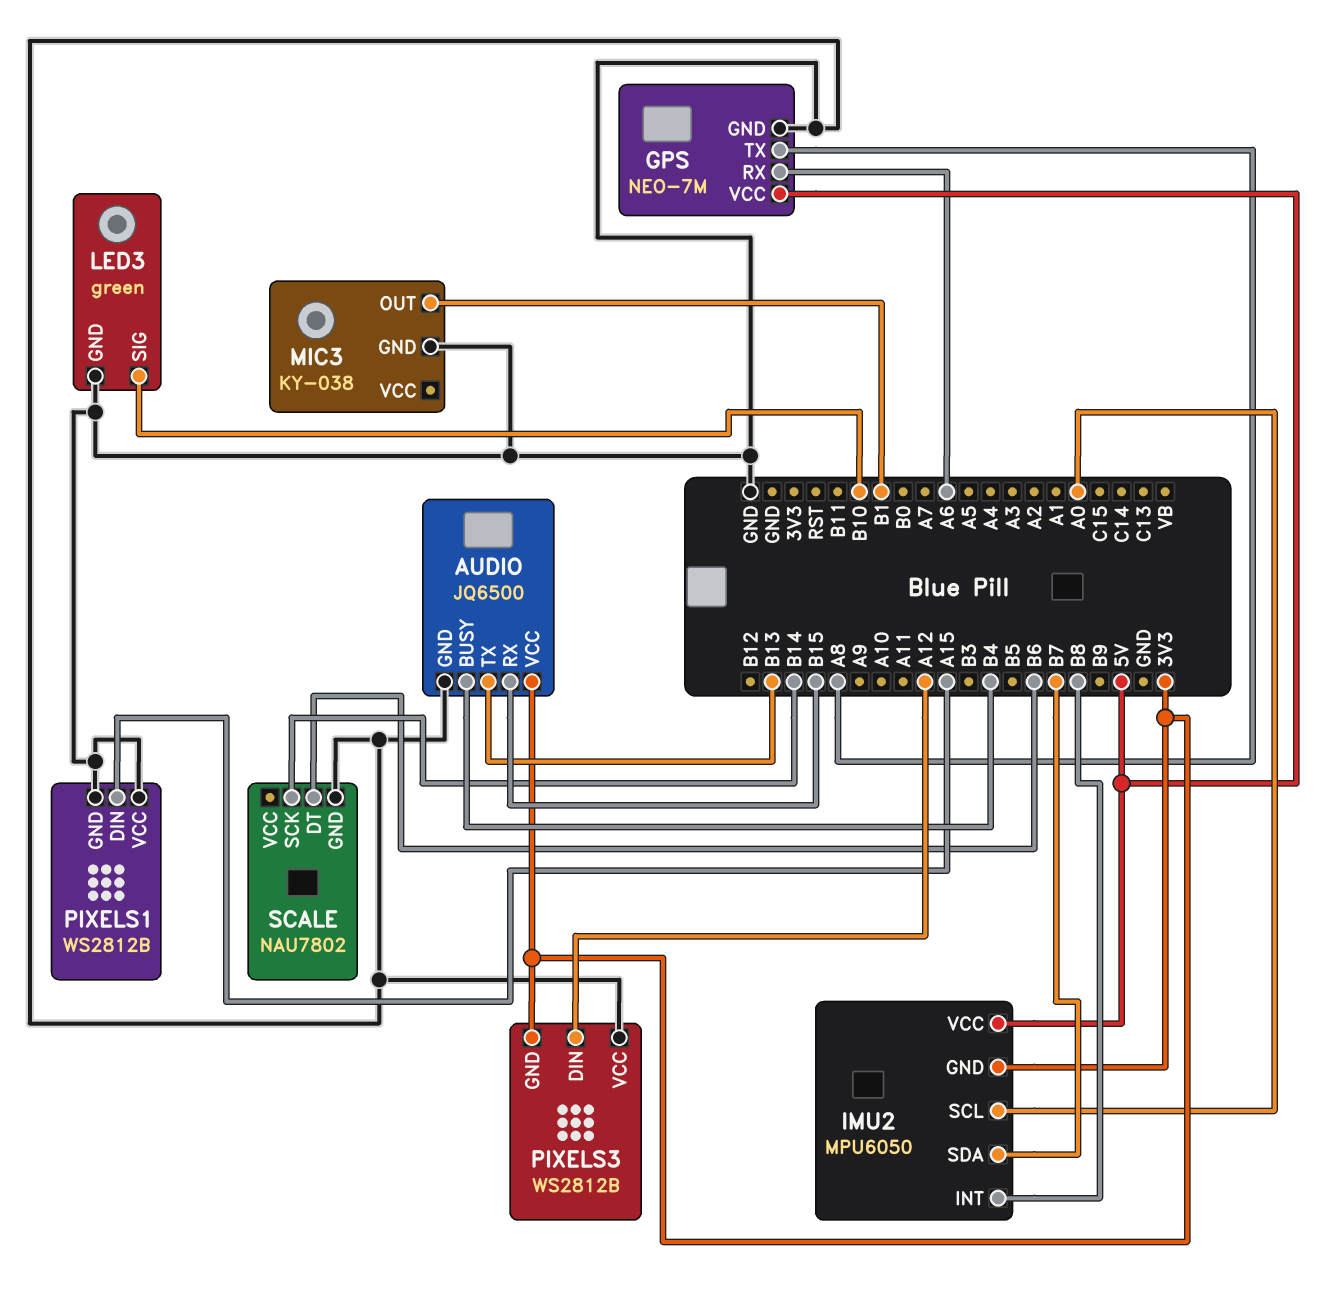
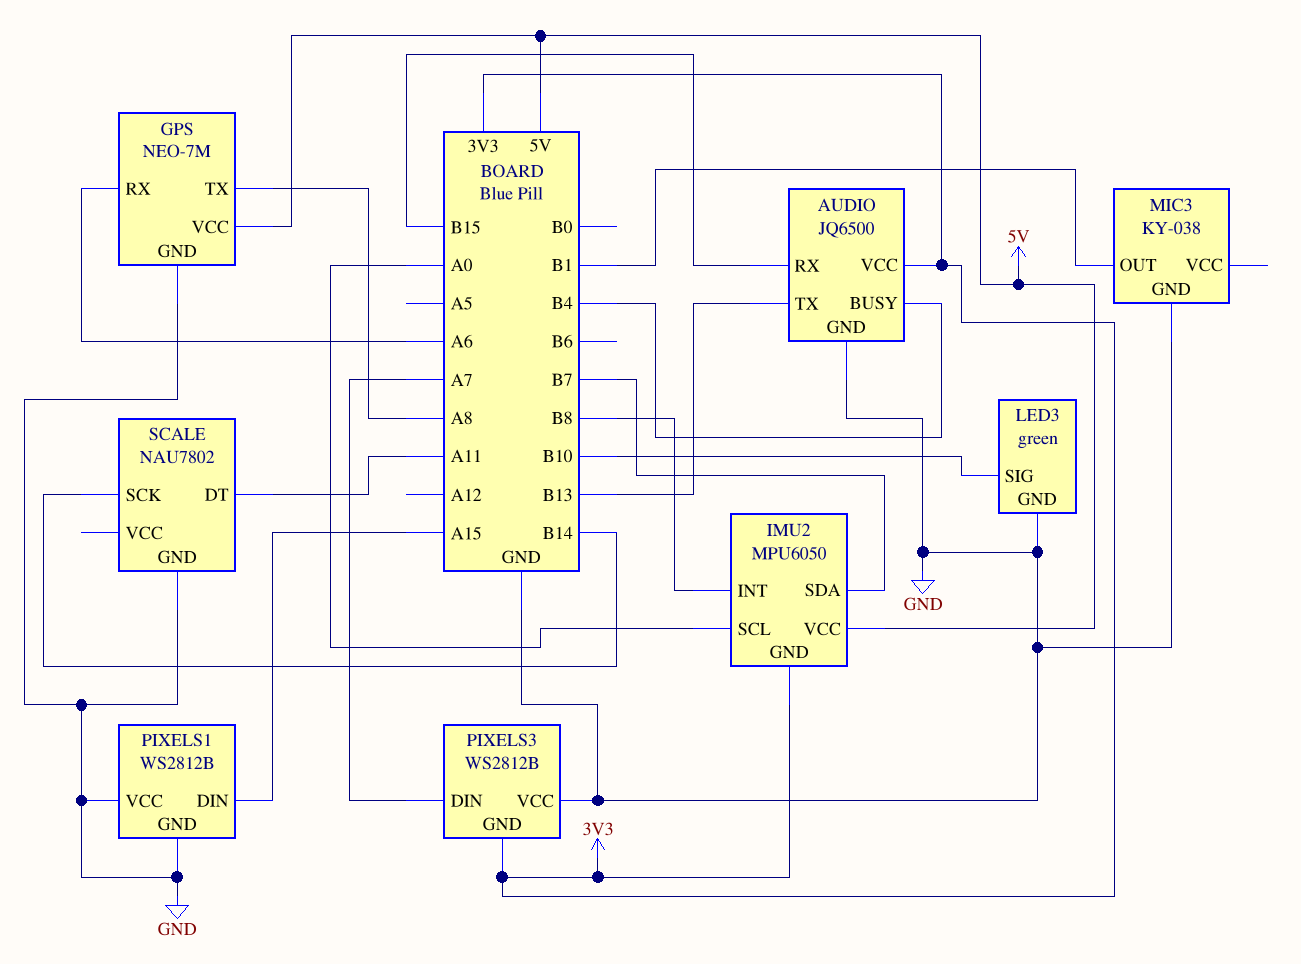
PIXELS3 pin DIN: A12 -> A7
SCALE pin DT: B6 -> A11

